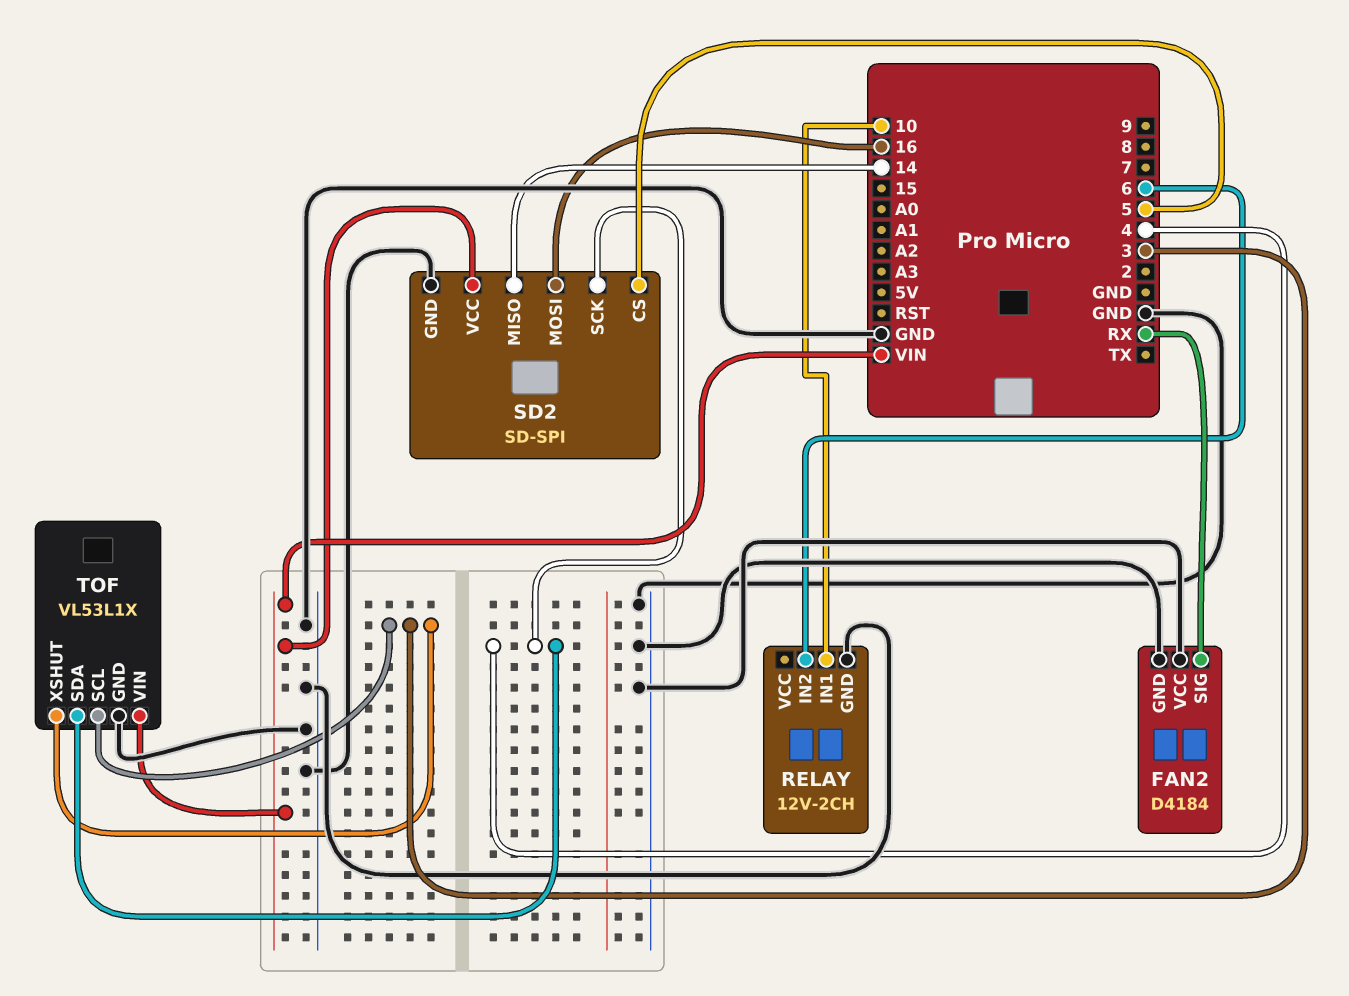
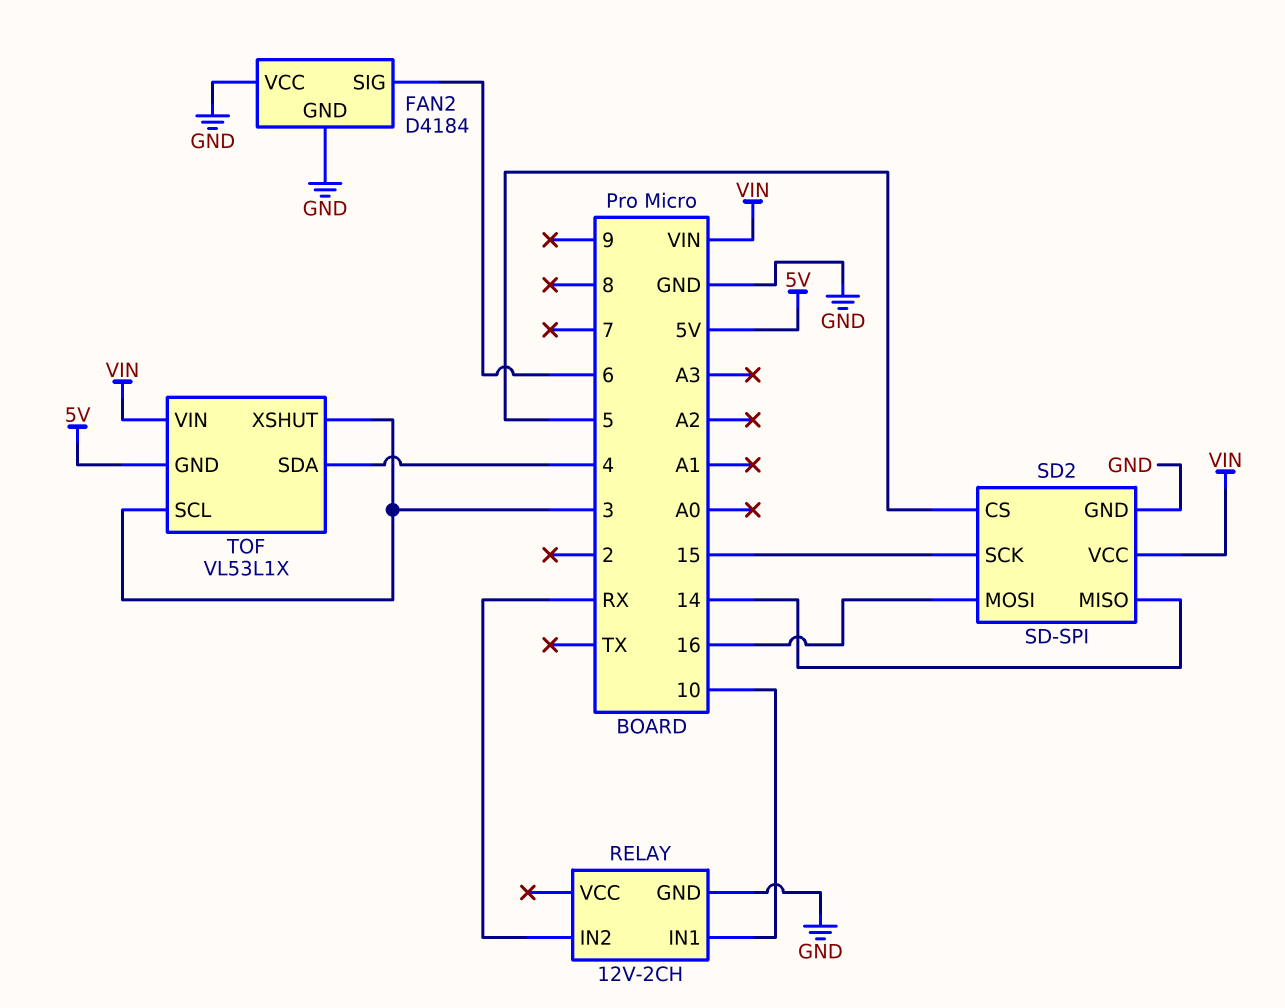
FAN2 pin SIG: RX -> 6
RELAY pin IN2: 6 -> RX
SD2 pin SCK: 4 -> 15
TOF pin GND: GND -> 5V

